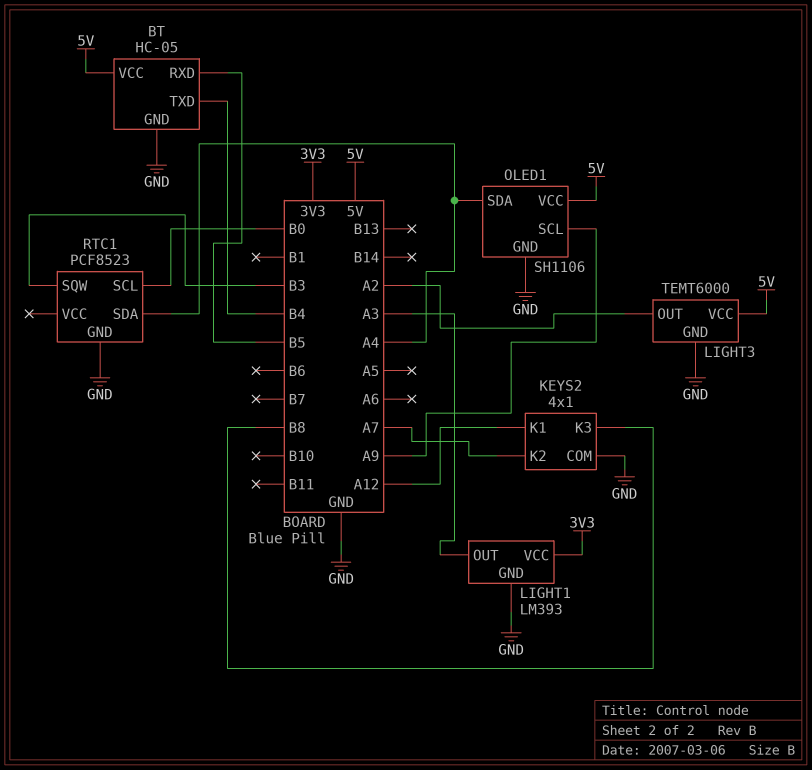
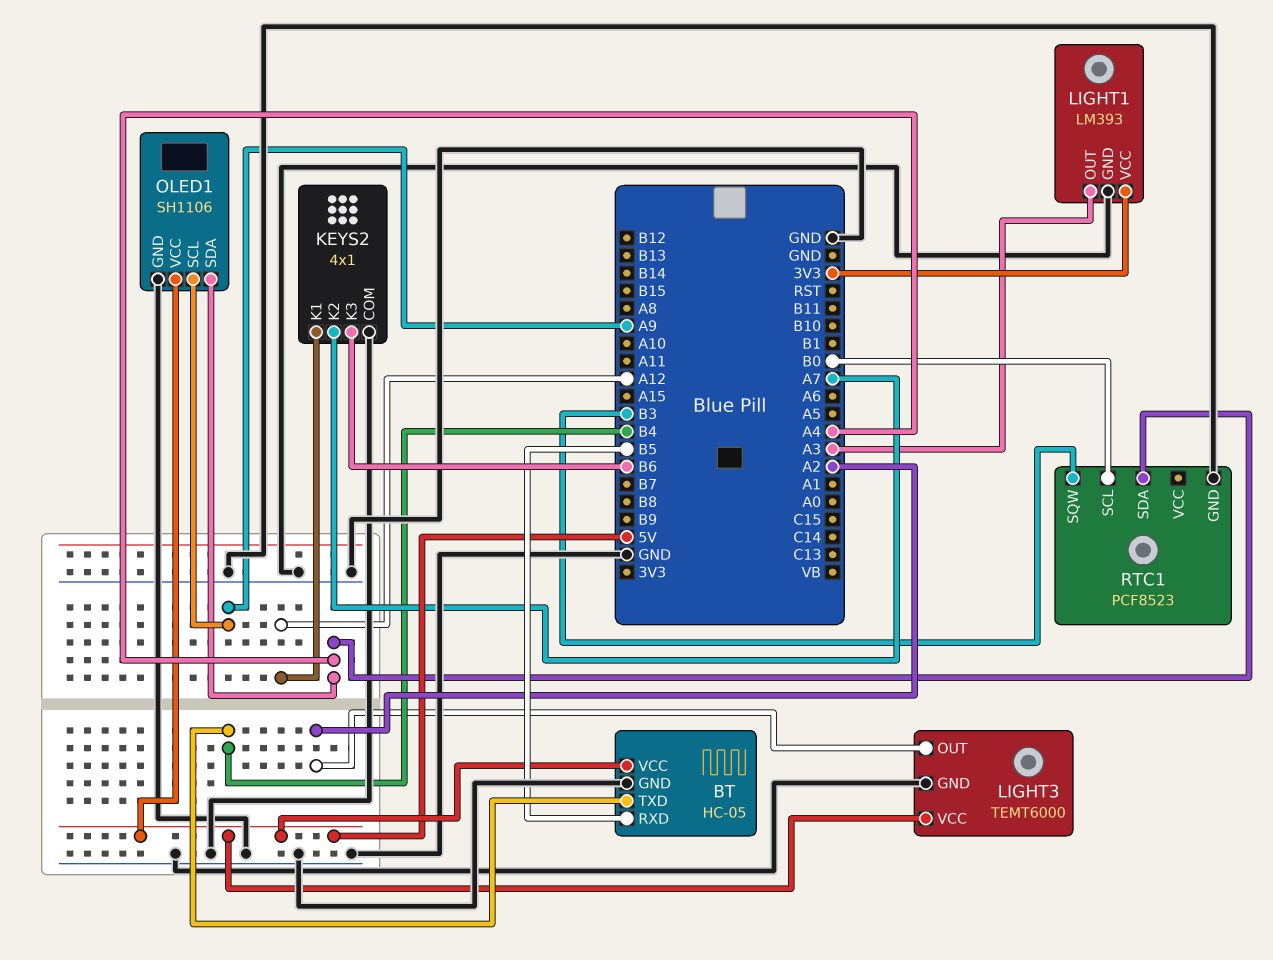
KEYS2 pin K3: B8 -> B6

